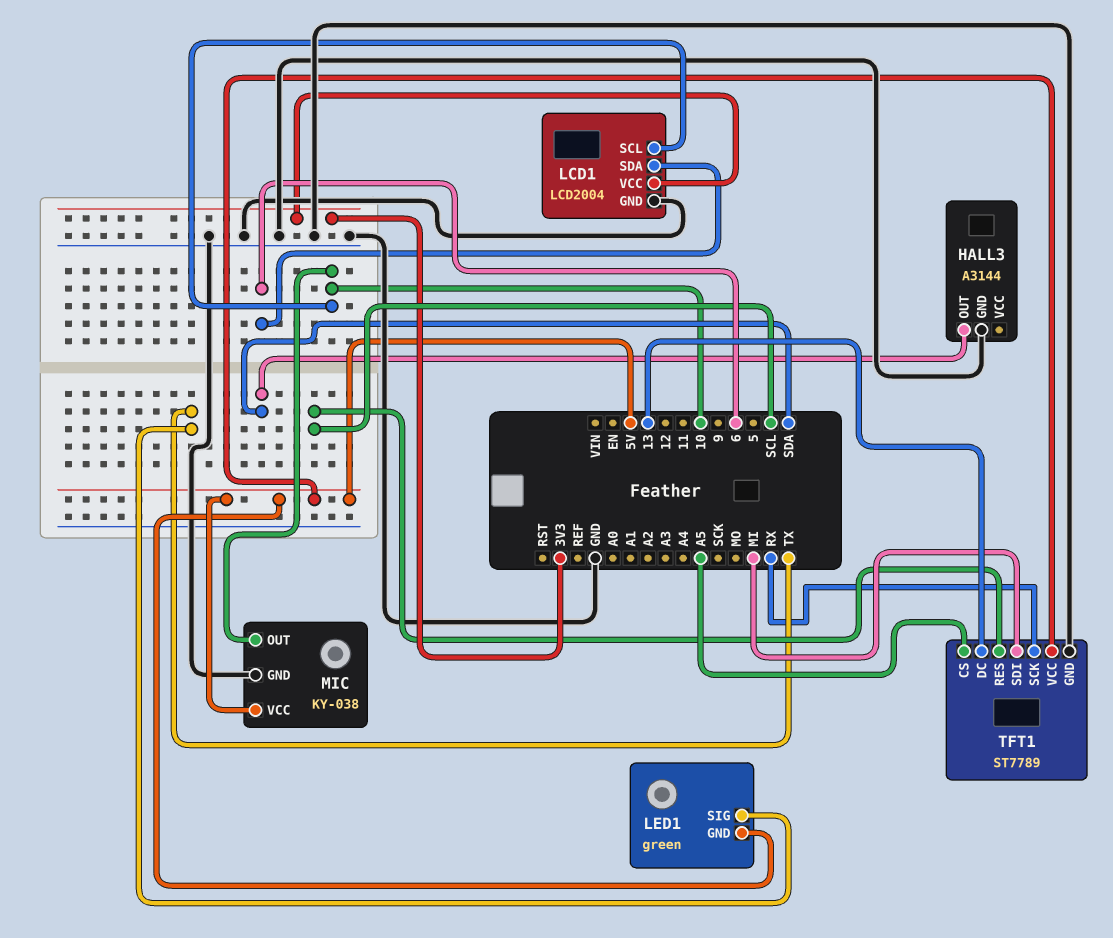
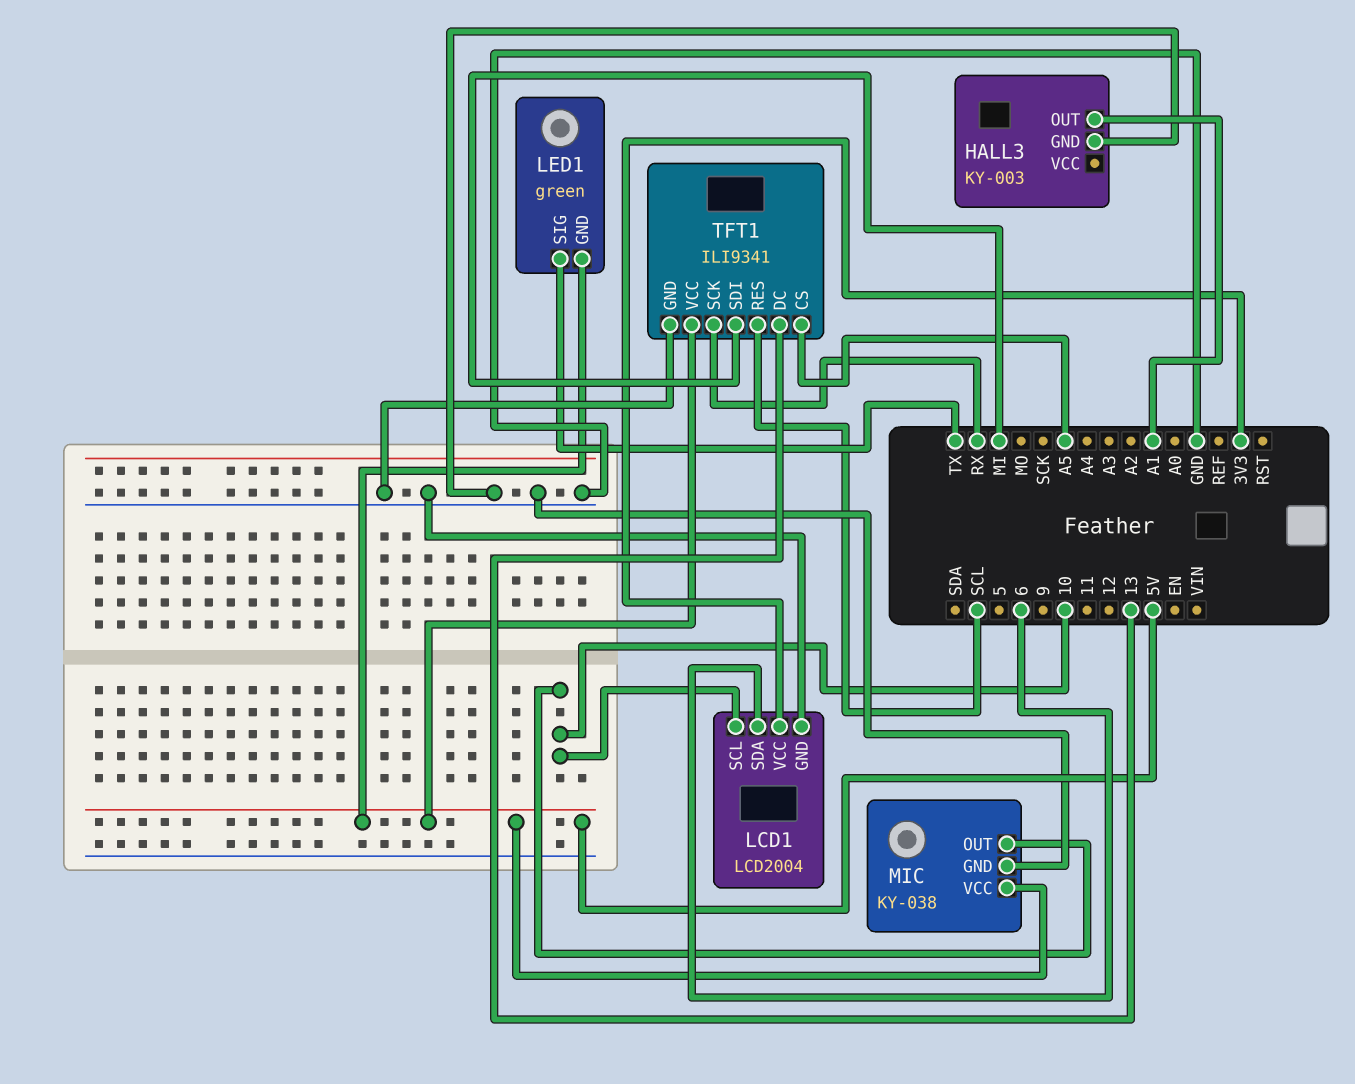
HALL3: A3144 -> KY-003
HALL3 pin OUT: SDA -> A1
TFT1: ST7789 -> ILI9341

